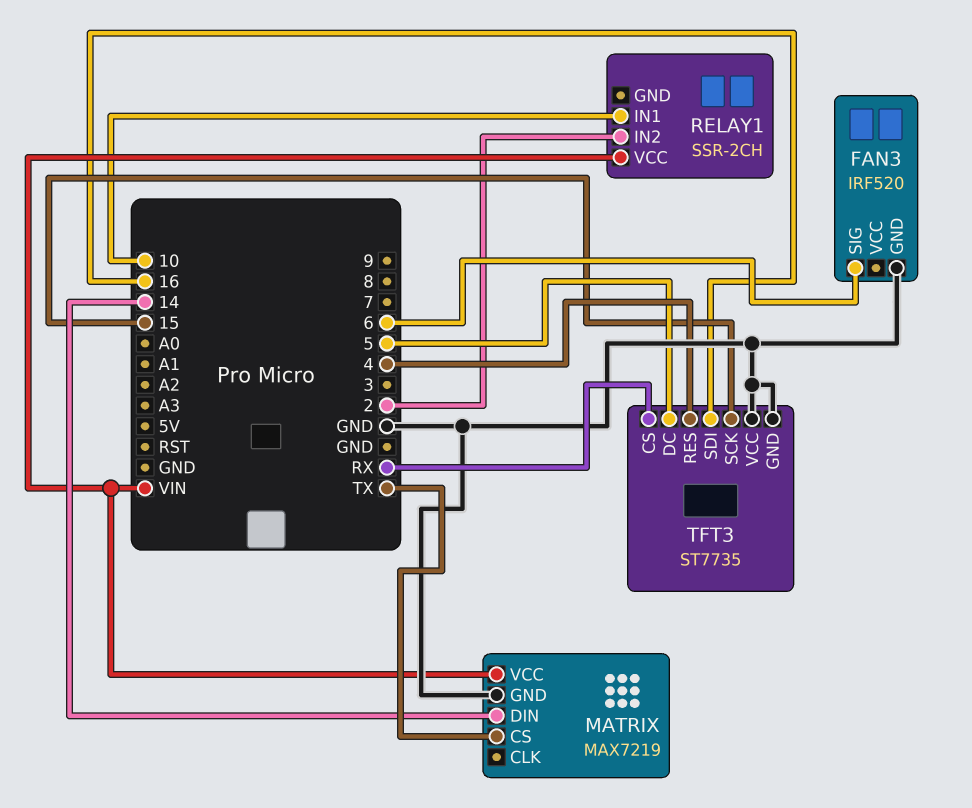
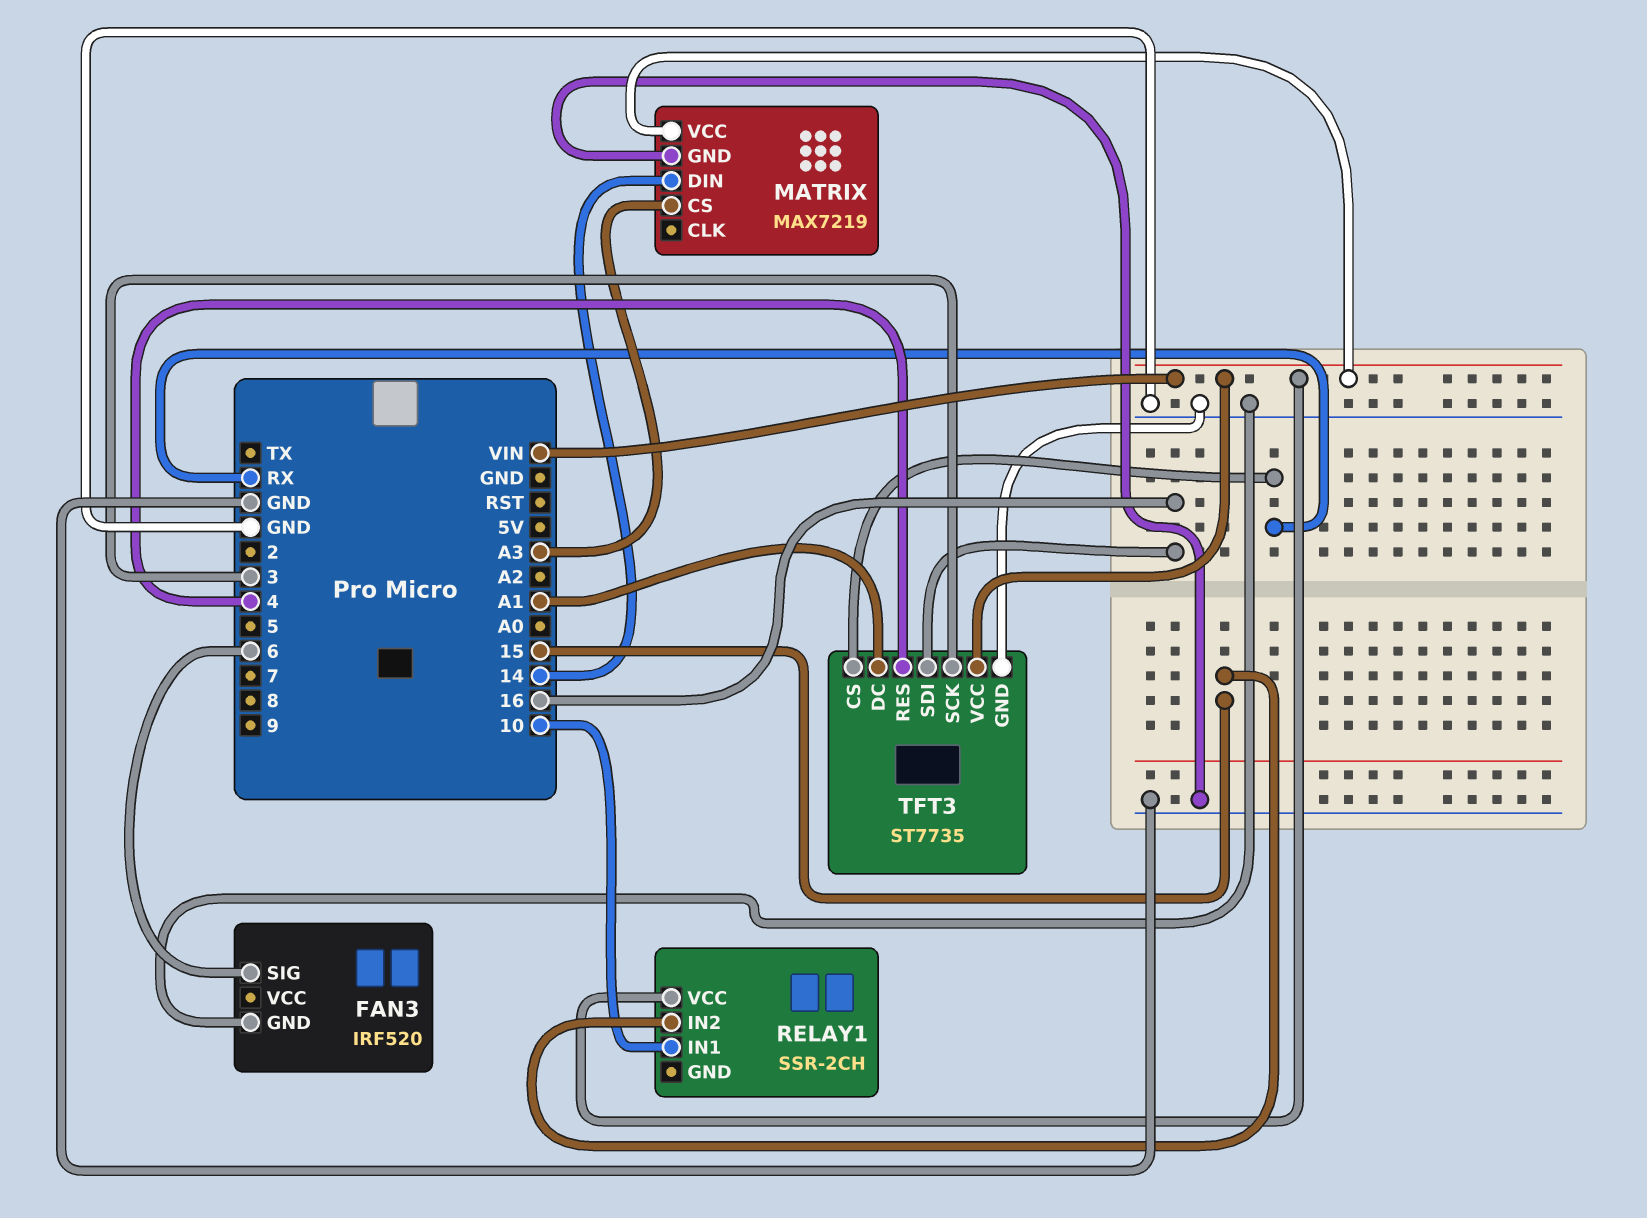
MATRIX pin CS: TX -> A3
RELAY1 pin IN2: 2 -> 15
TFT3 pin DC: 5 -> A1
TFT3 pin SCK: 15 -> 3
TFT3 pin VCC: GND -> VIN

